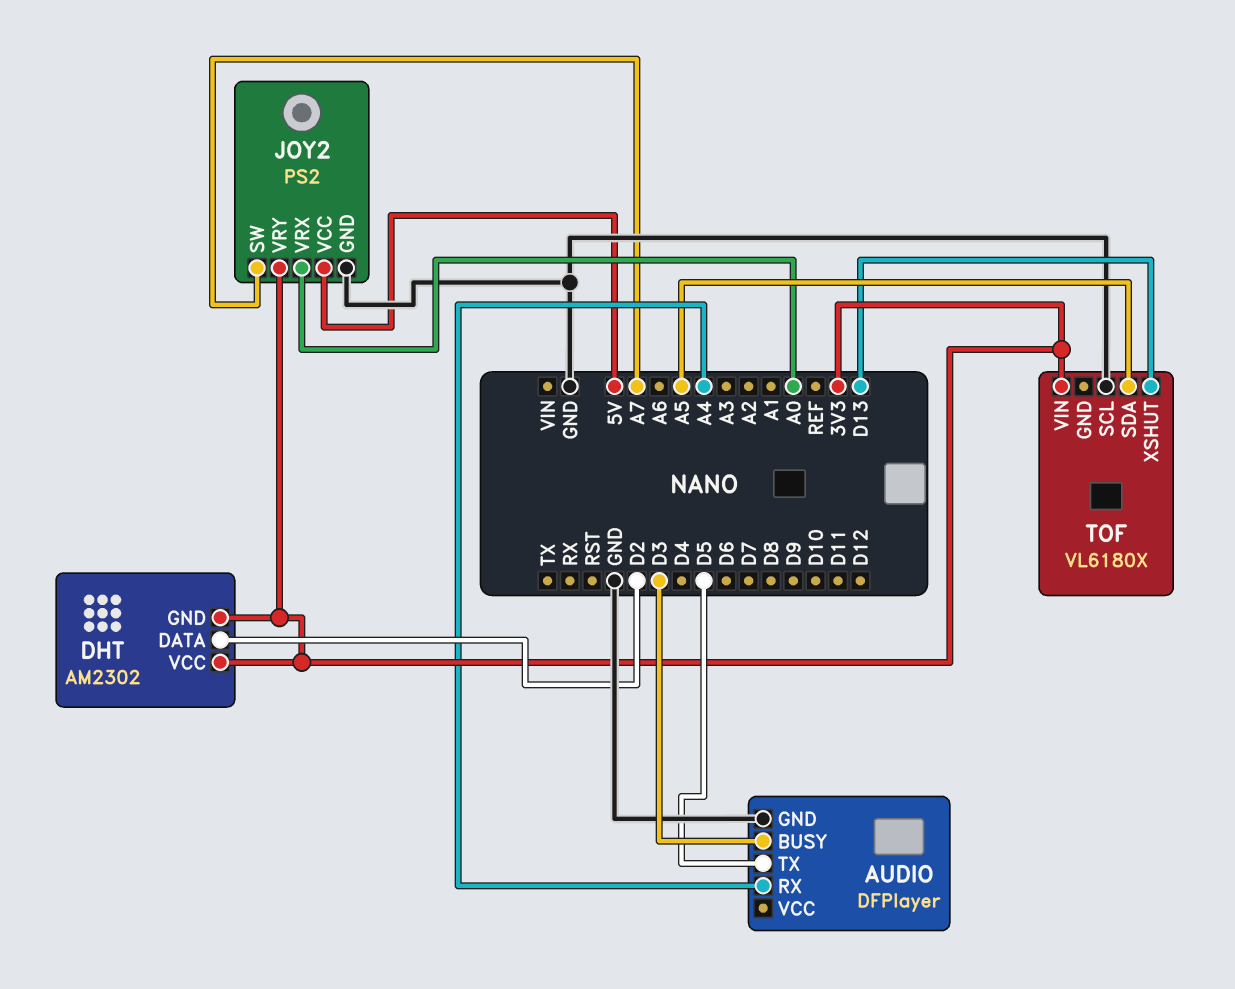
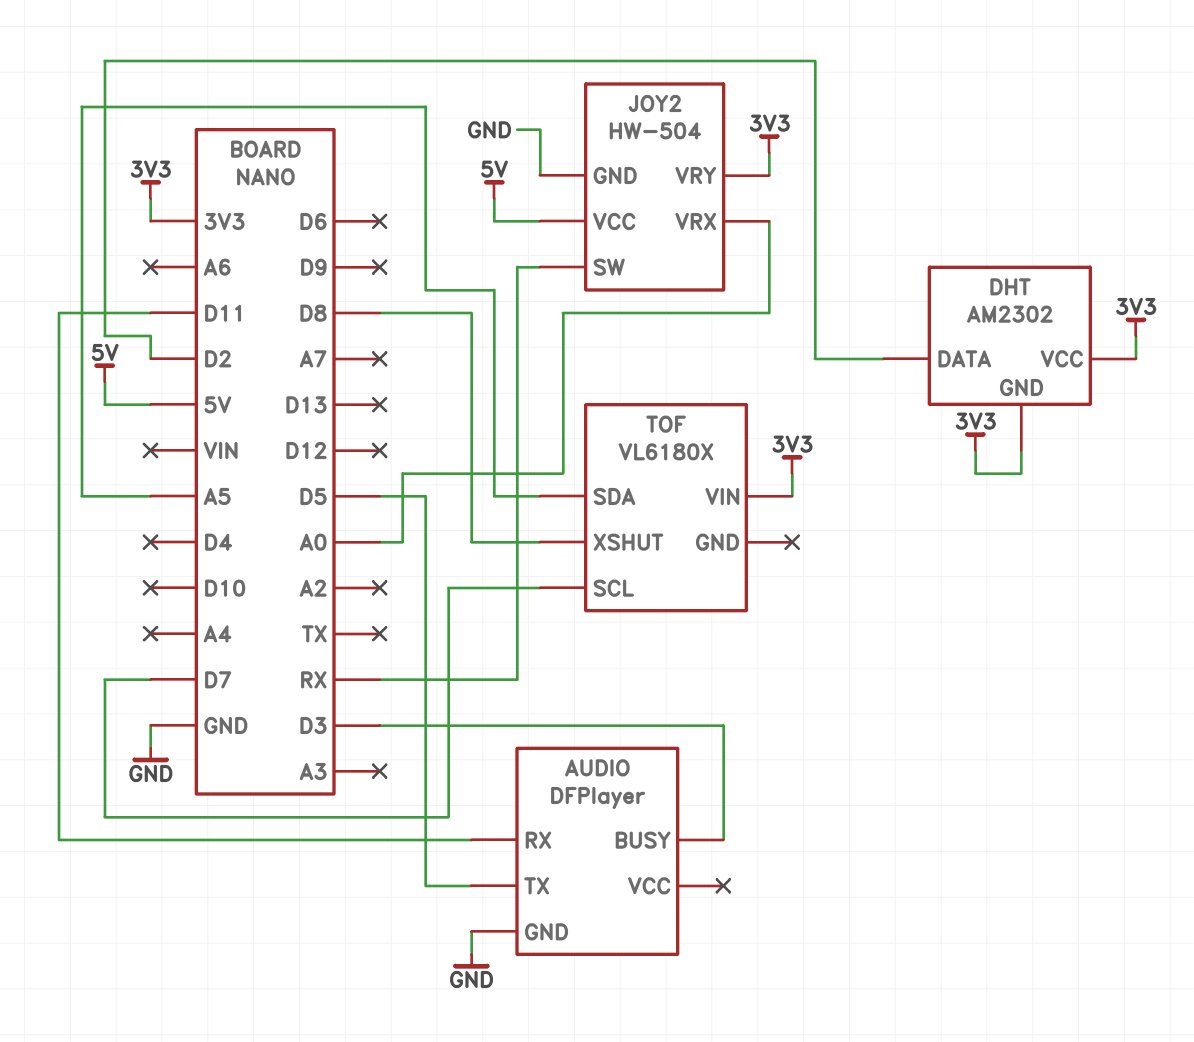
AUDIO pin RX: A4 -> D11
JOY2: PS2 -> HW-504
JOY2 pin SW: A7 -> RX
TOF pin SCL: GND -> D7
TOF pin XSHUT: D13 -> D8

